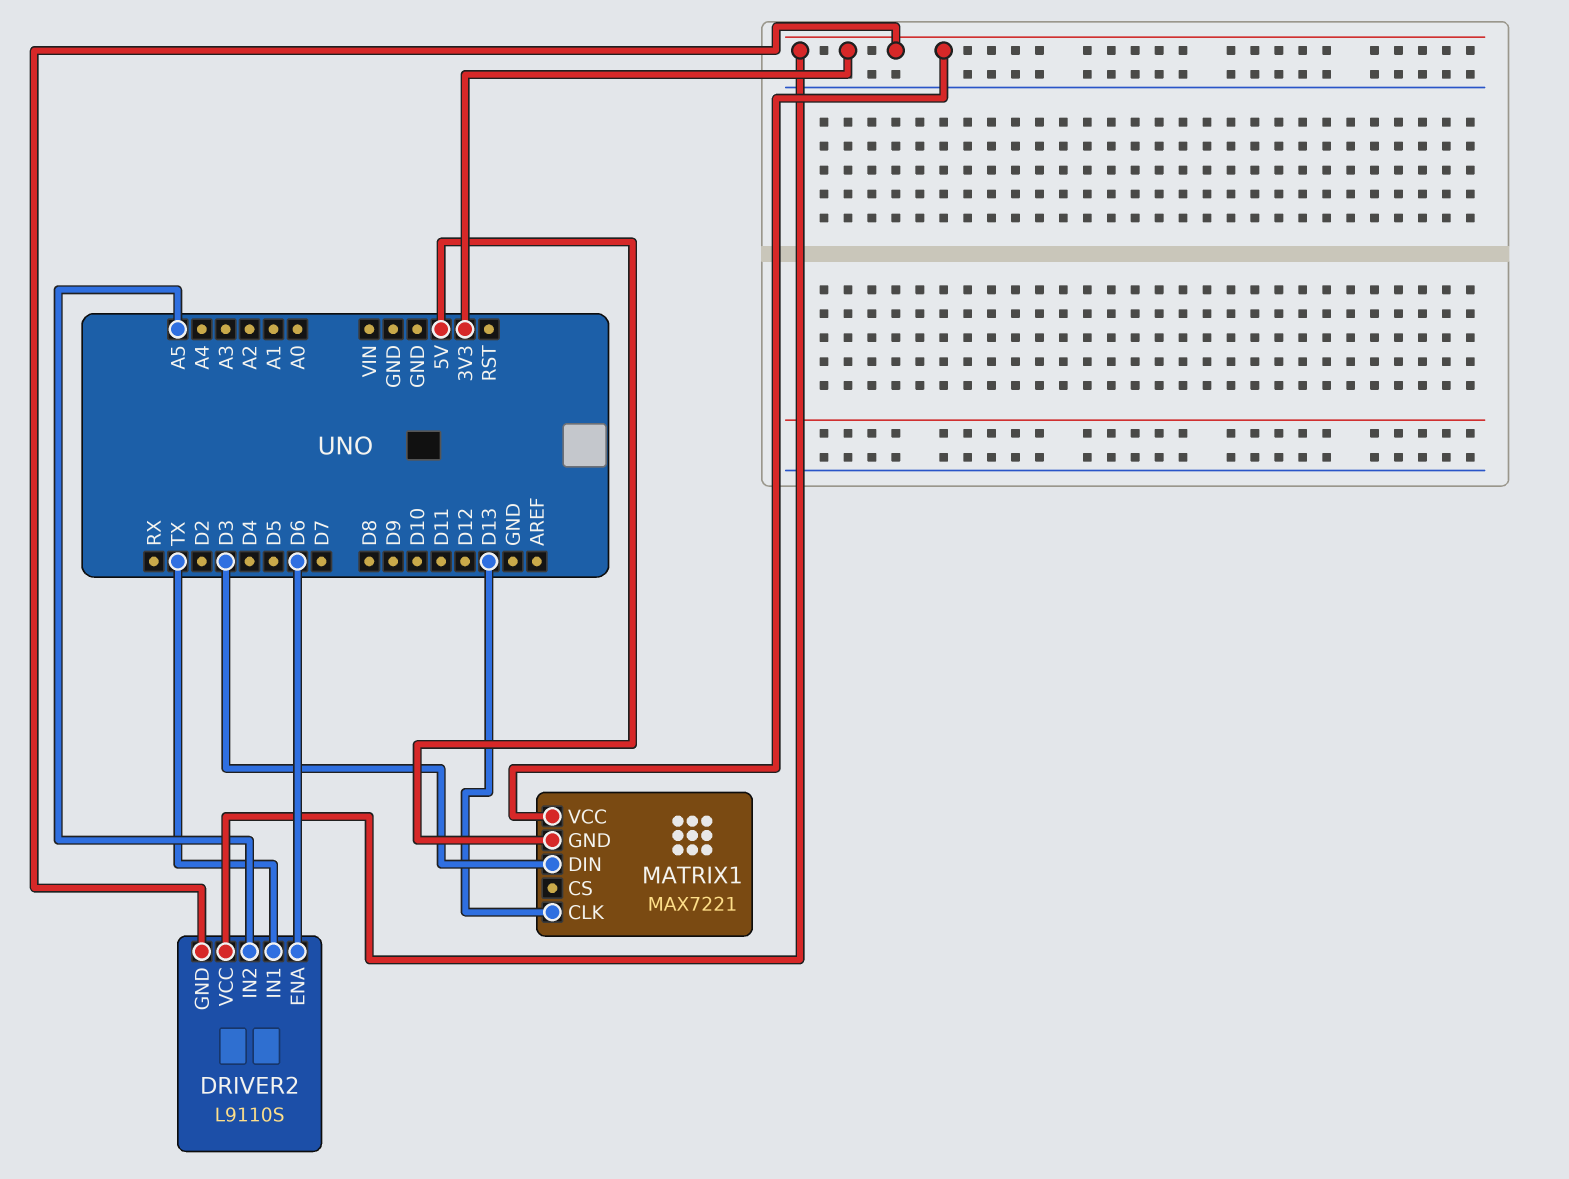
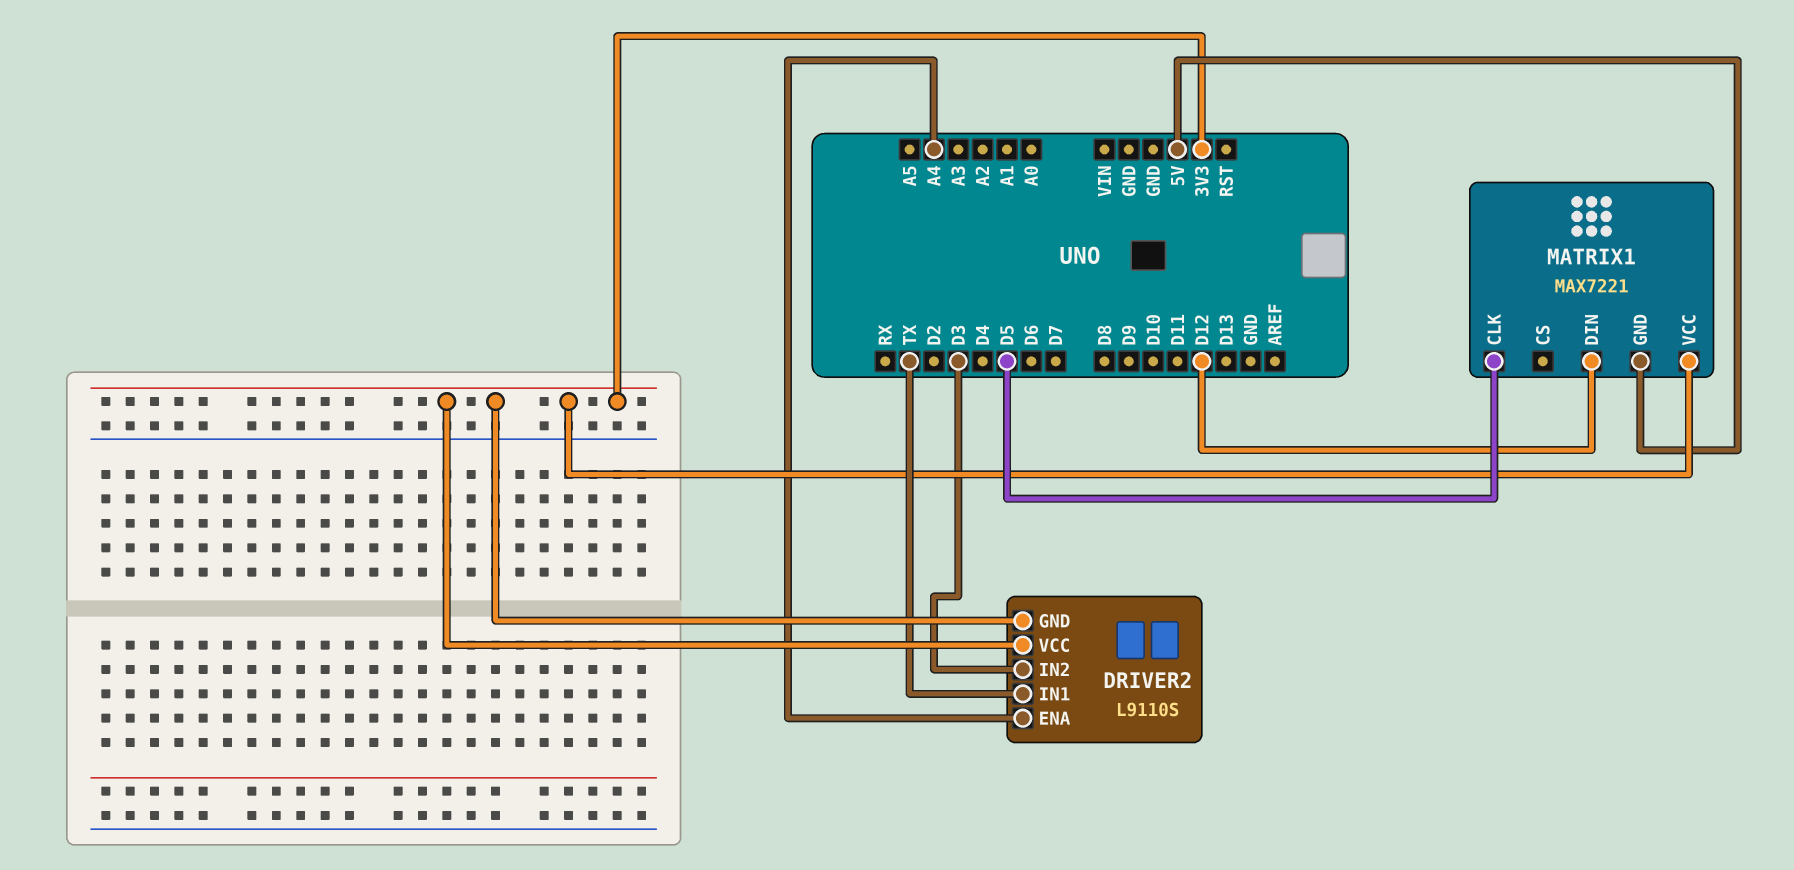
DRIVER2 pin ENA: D6 -> A4
DRIVER2 pin IN2: A5 -> D3
MATRIX1 pin CLK: D13 -> D5
MATRIX1 pin DIN: D3 -> D12

